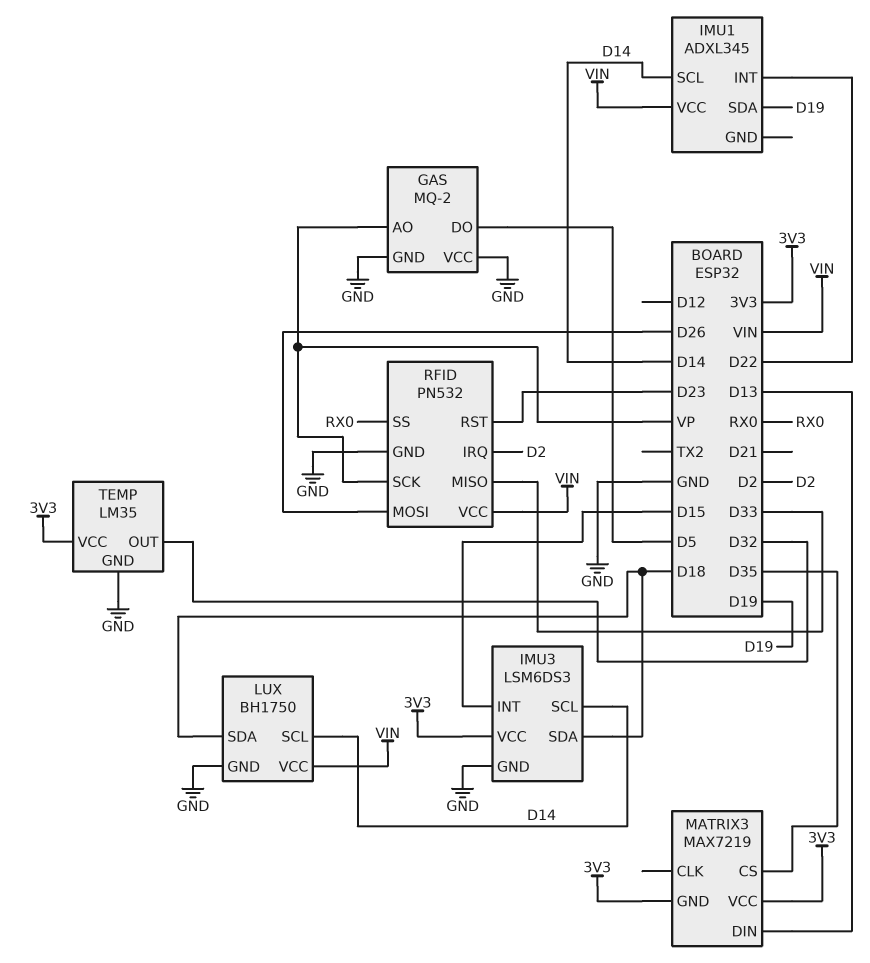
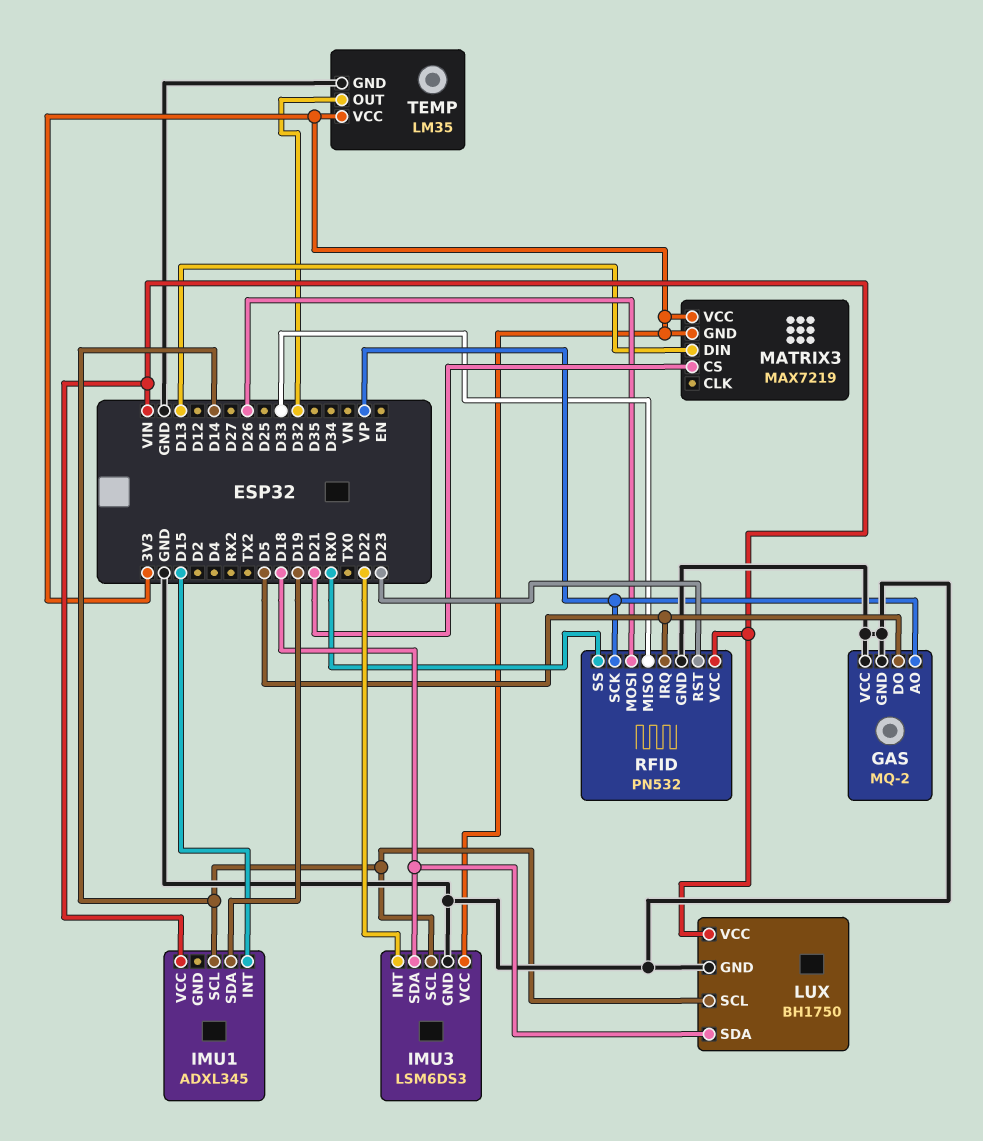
IMU1 pin INT: D22 -> D15
IMU3 pin INT: D15 -> D22
MATRIX3 pin CS: D35 -> D21
RFID pin IRQ: D2 -> D5

